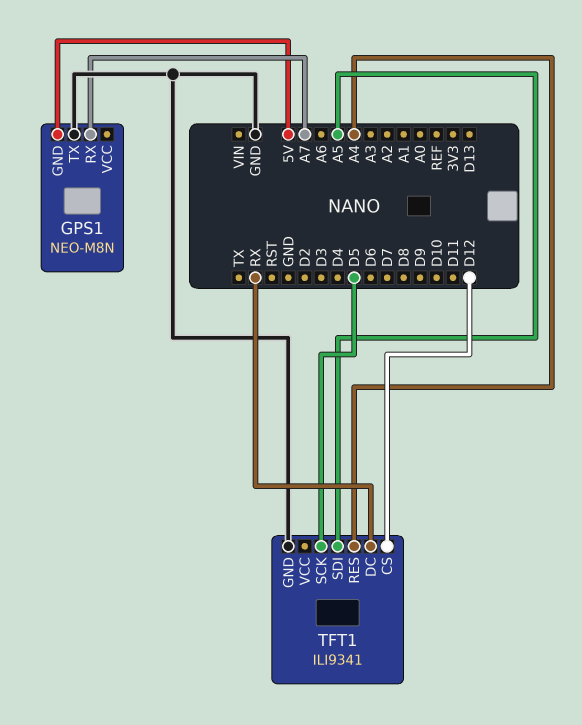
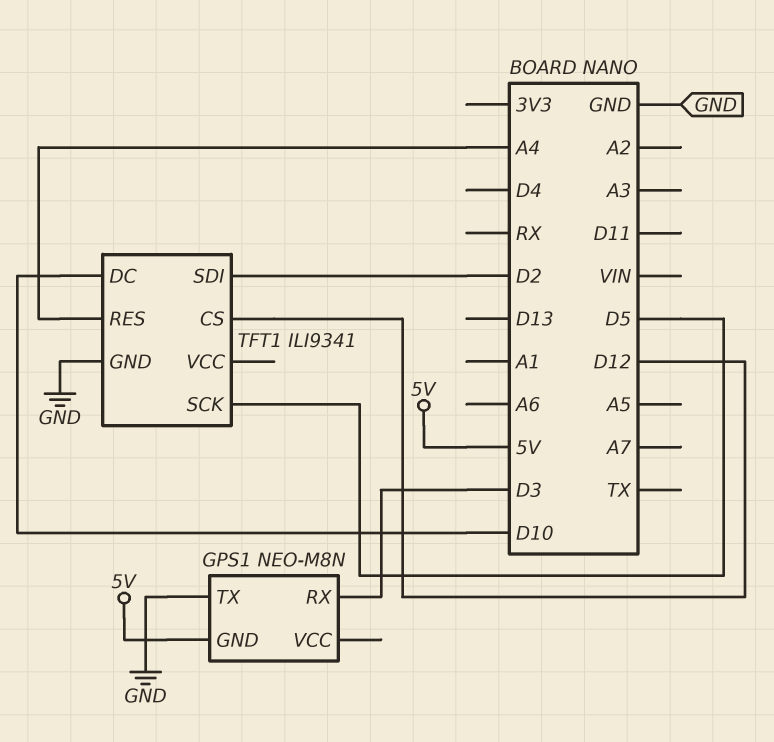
GPS1 pin RX: A7 -> D3
TFT1 pin DC: RX -> D10
TFT1 pin SDI: A5 -> D2

